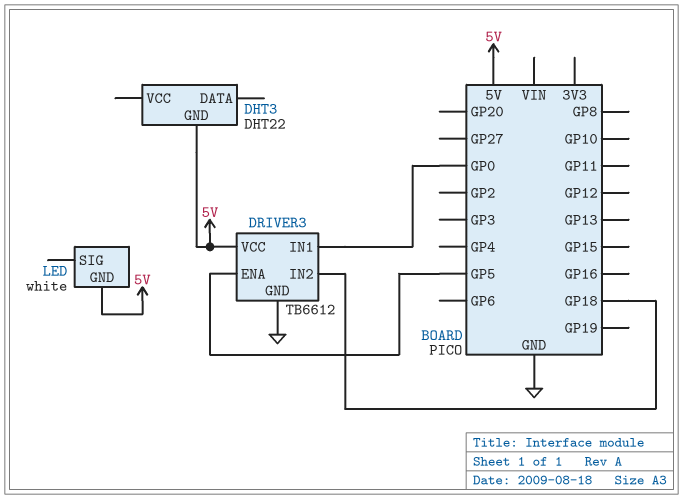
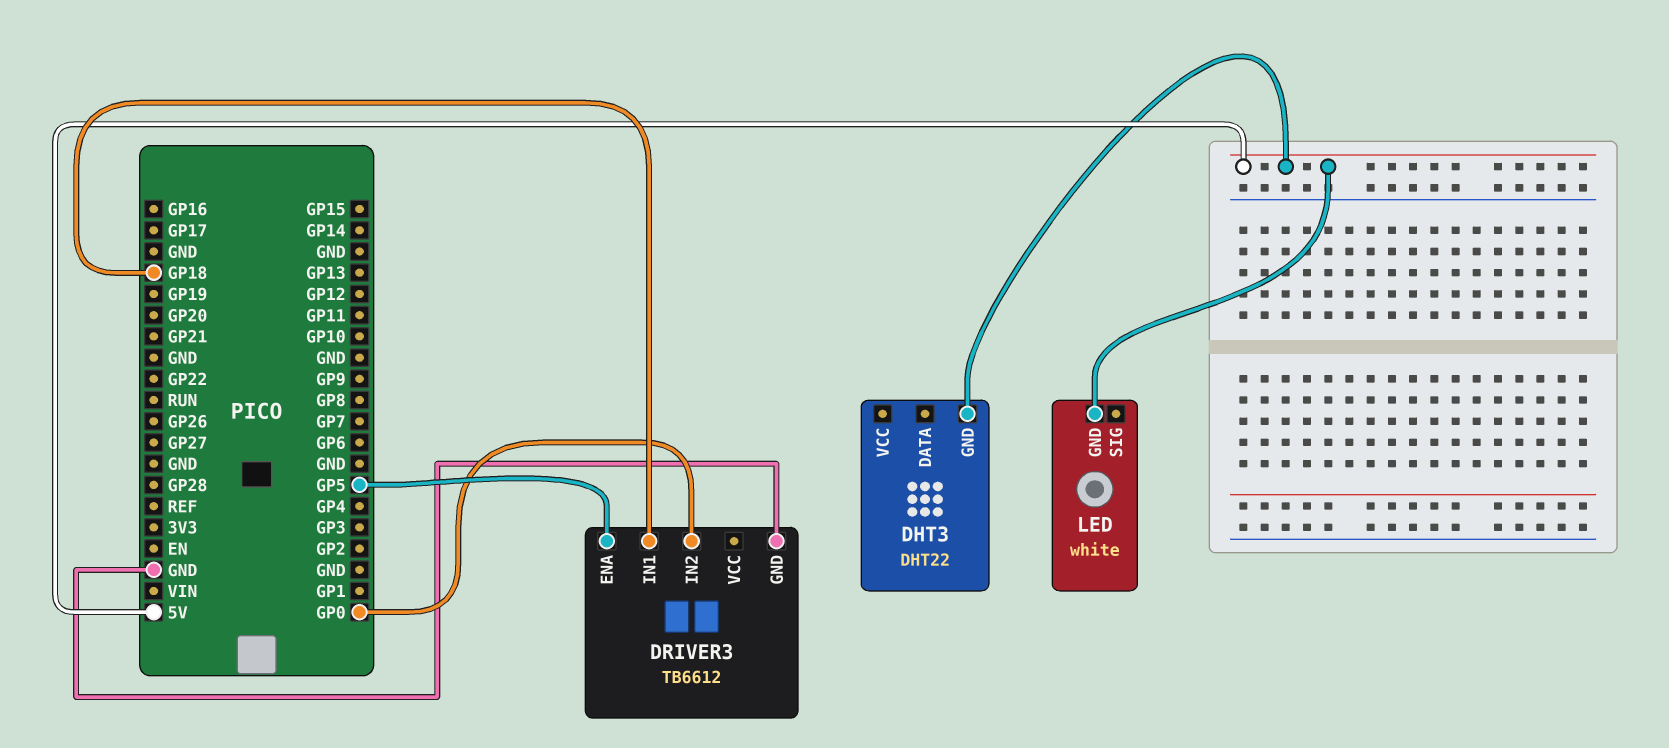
DRIVER3 pin IN1: GP0 -> GP18
DRIVER3 pin IN2: GP18 -> GP0
DRIVER3 pin VCC: 5V -> none

